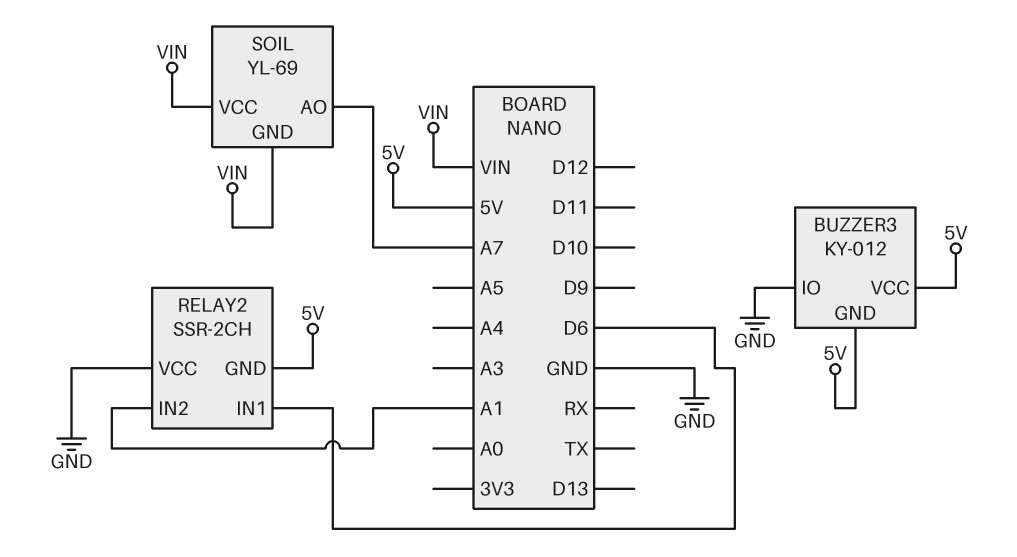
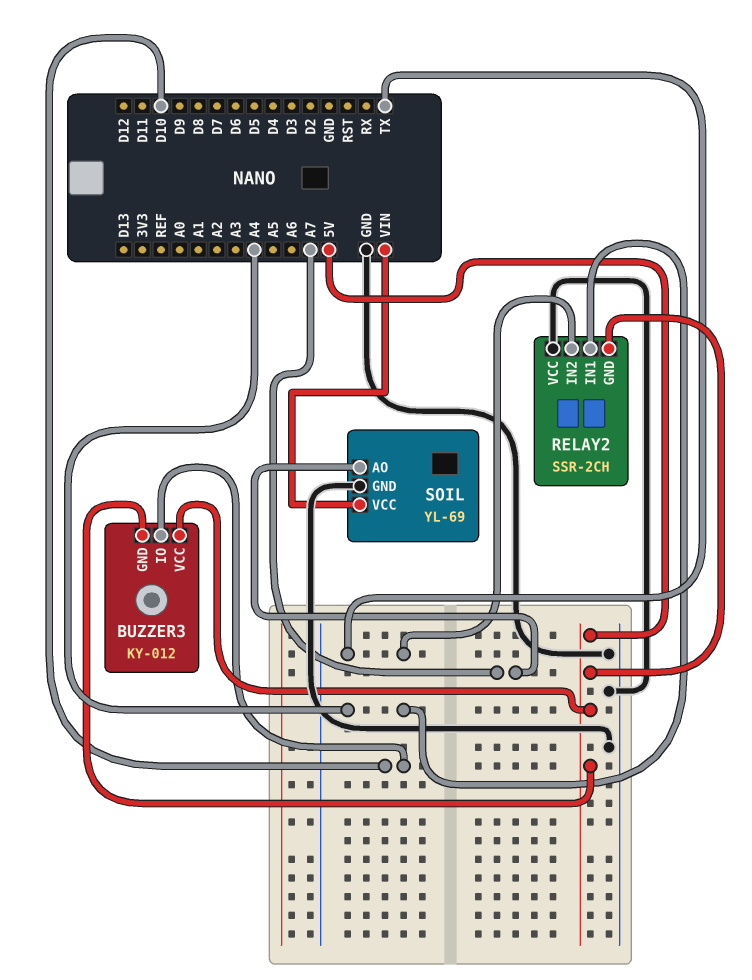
BUZZER3 pin IO: GND -> D10
RELAY2 pin IN1: D6 -> A4
RELAY2 pin IN2: A1 -> TX
SOIL pin GND: VIN -> GND

